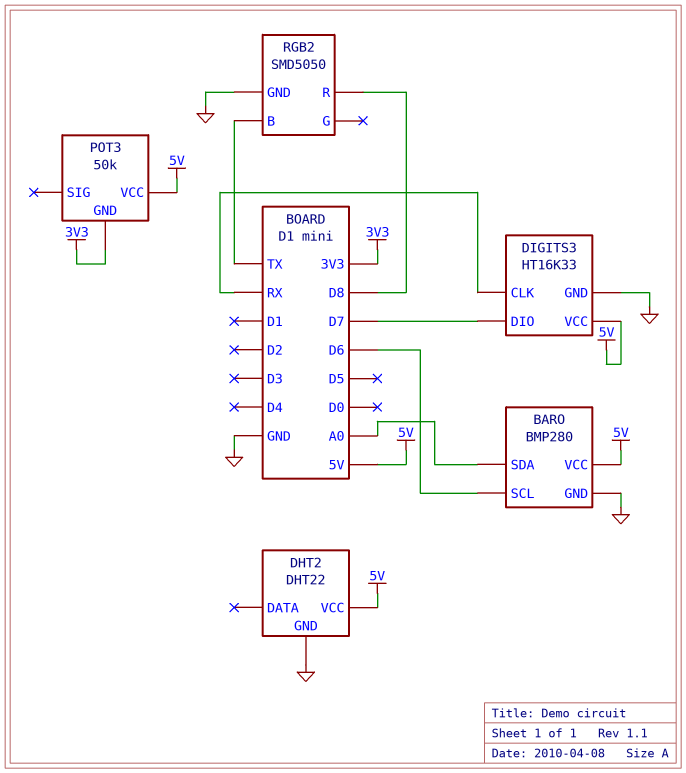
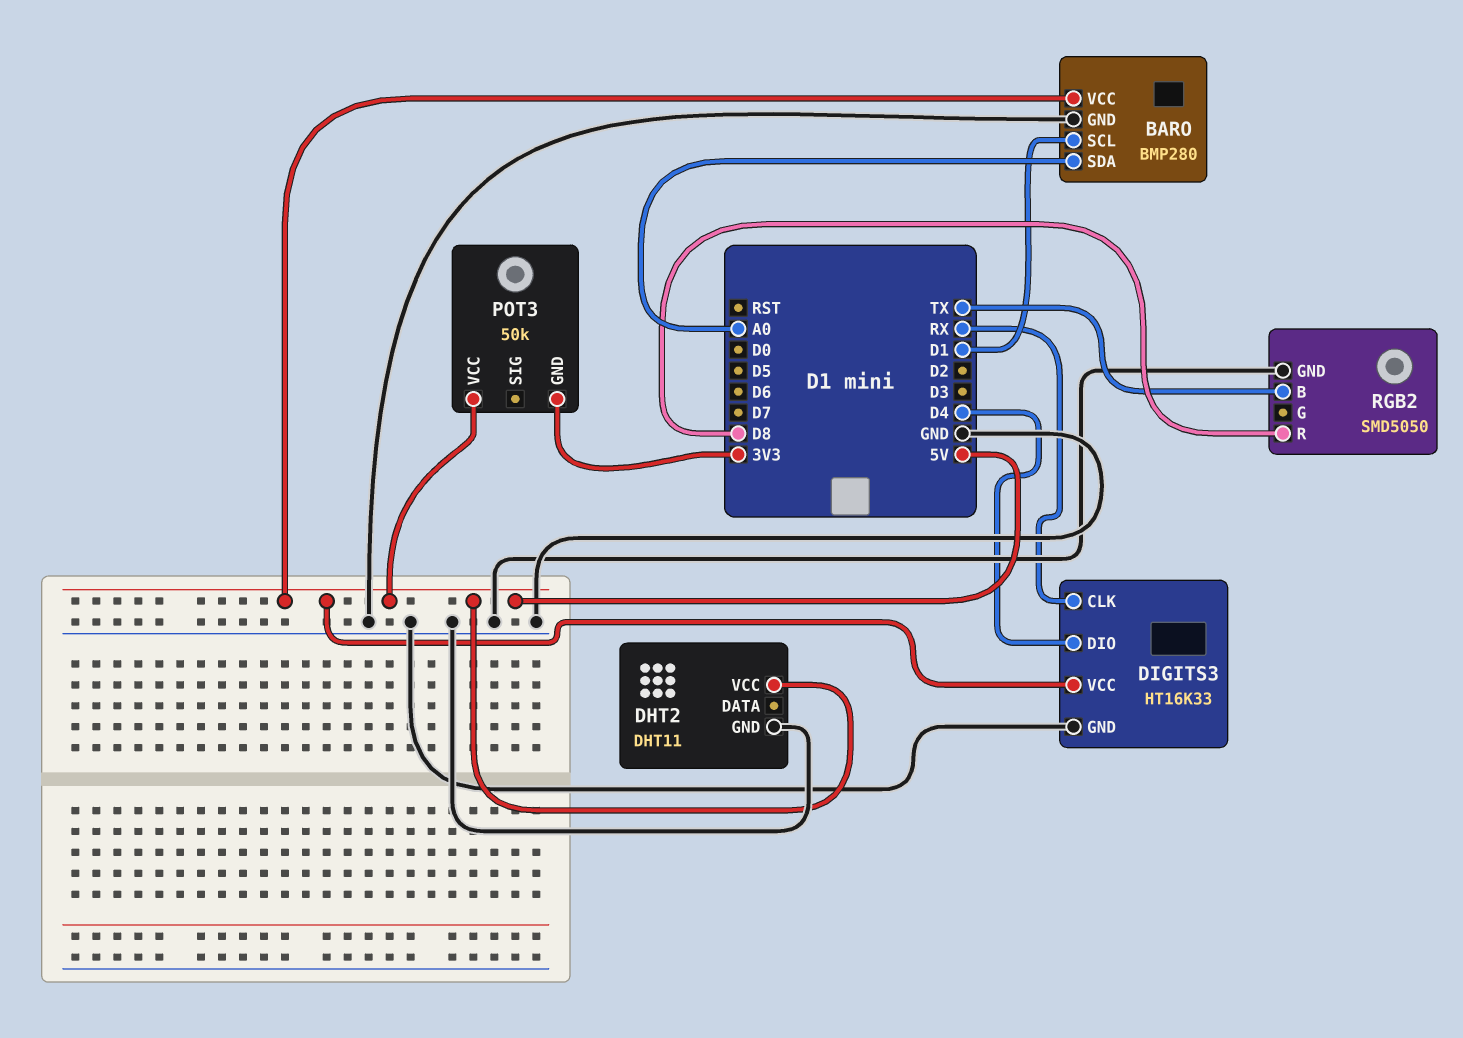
BARO pin SCL: D6 -> D1
DHT2: DHT22 -> DHT11
DIGITS3 pin DIO: D7 -> D4

